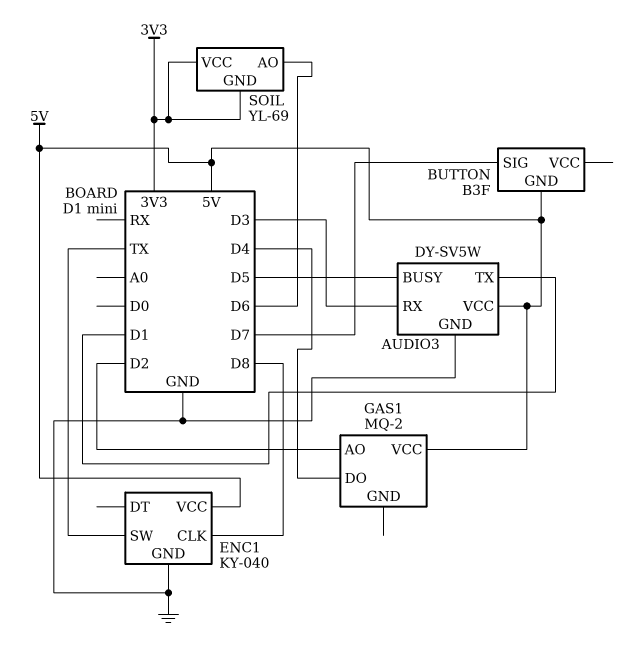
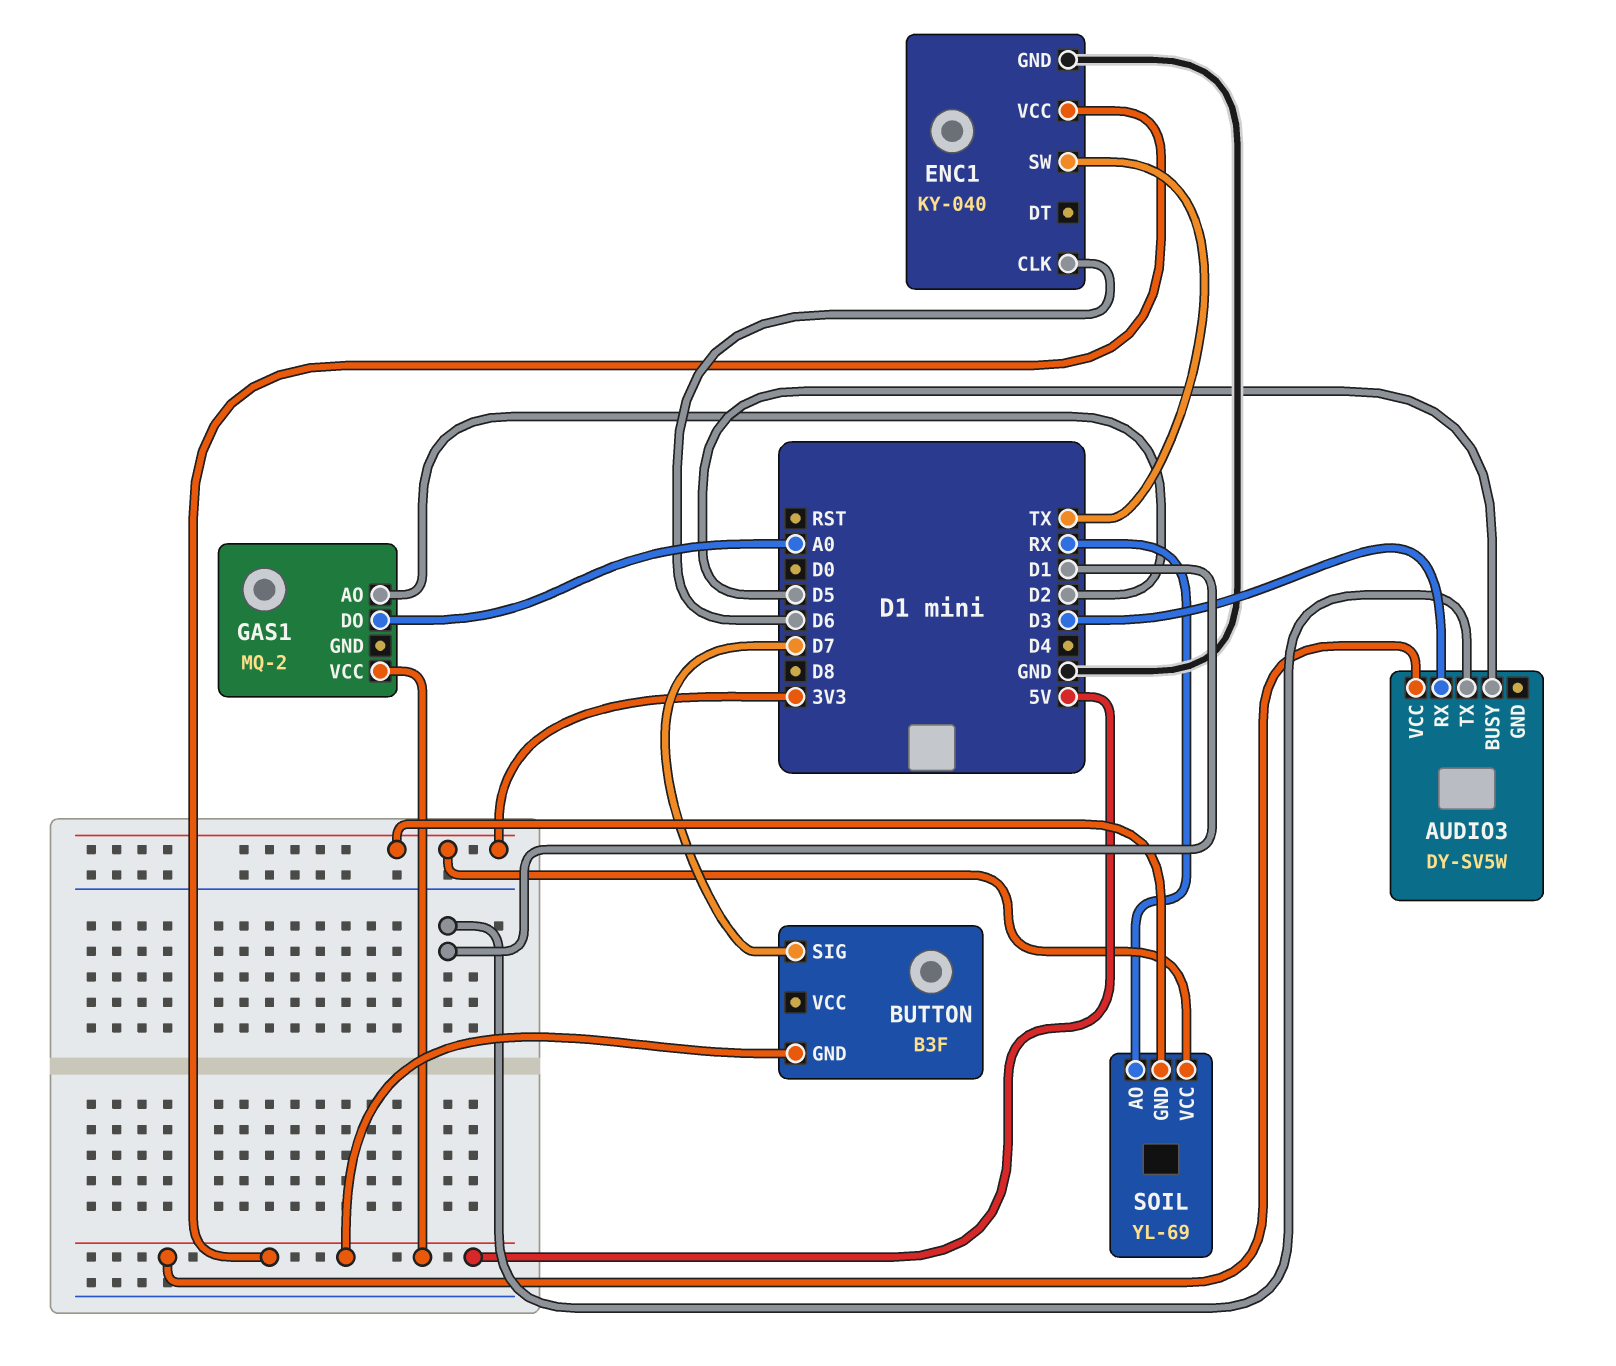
AUDIO3 pin GND: GND -> none
ENC1 pin CLK: D8 -> D6
GAS1 pin DO: D4 -> A0
SOIL pin AO: D6 -> RX

